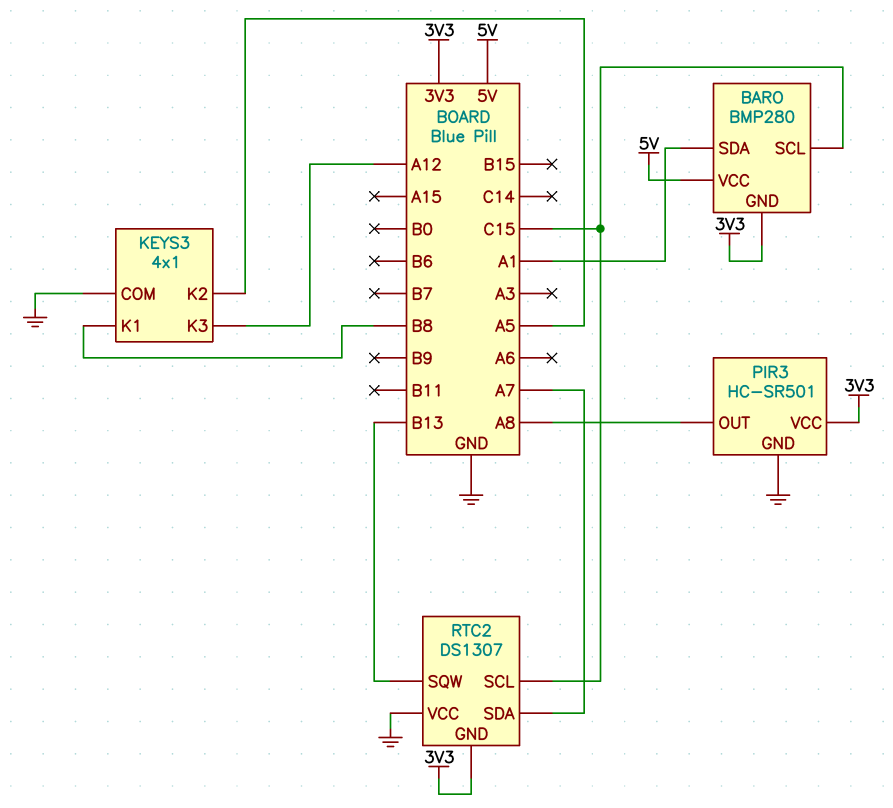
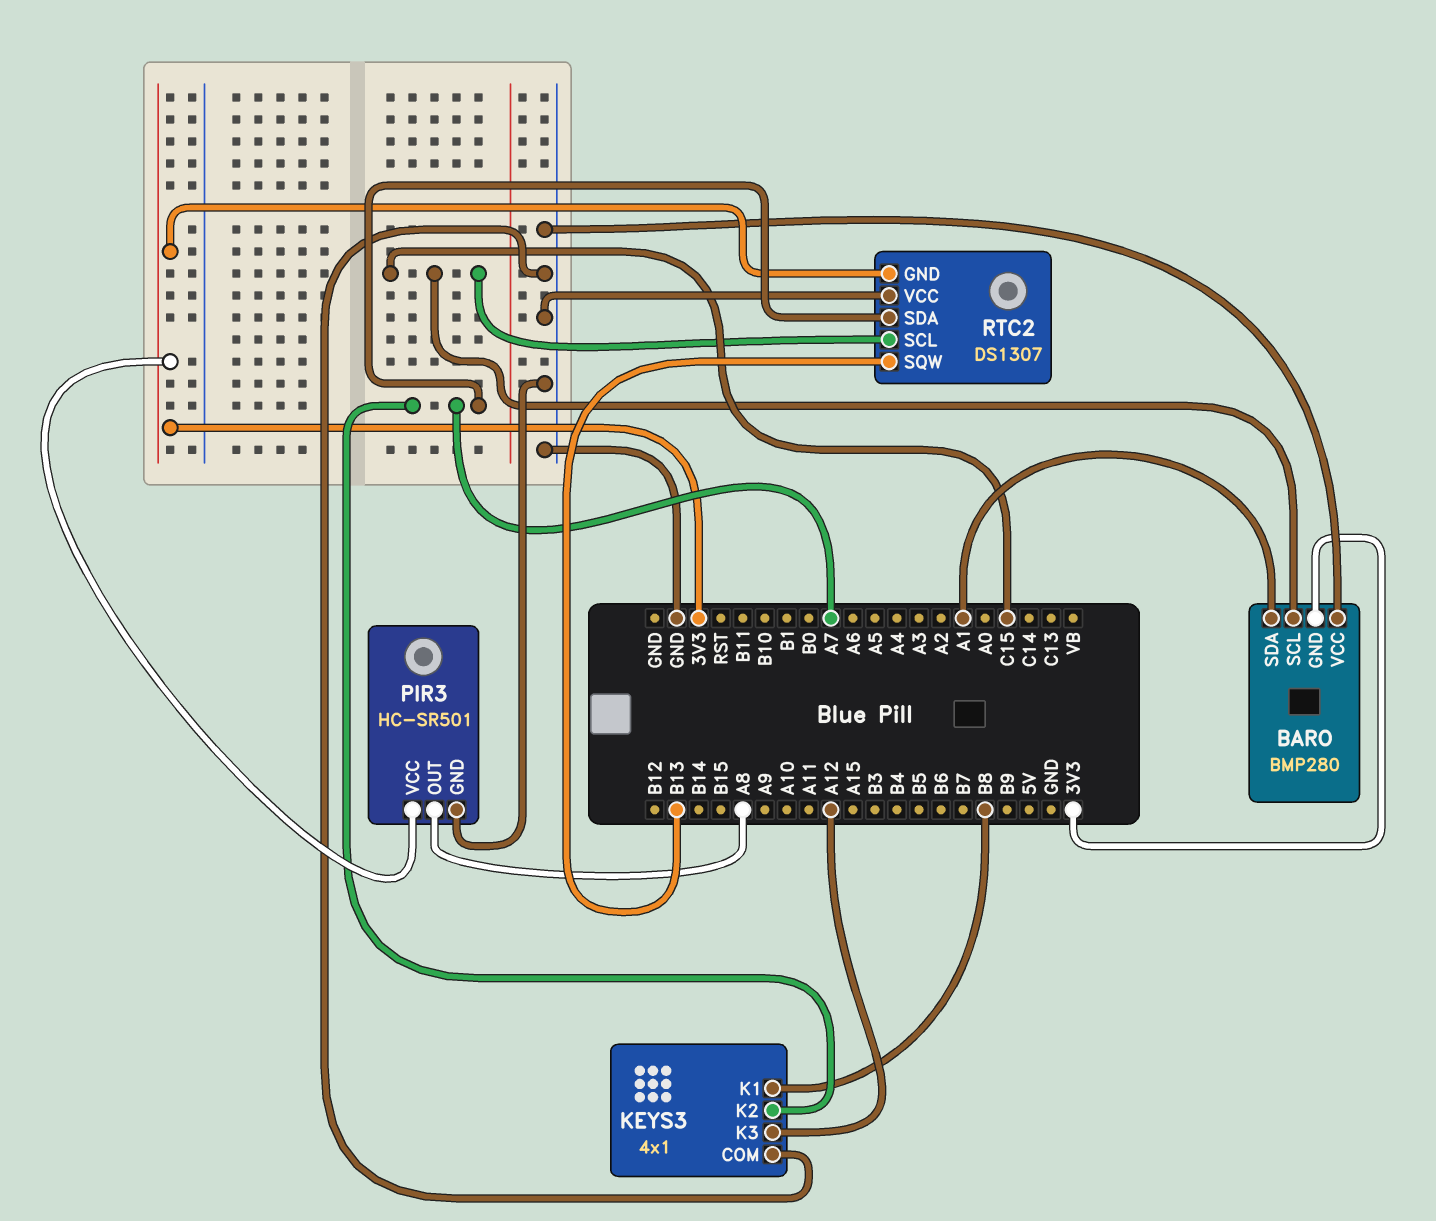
BARO pin VCC: 5V -> GND
KEYS3 pin K2: A5 -> A7

